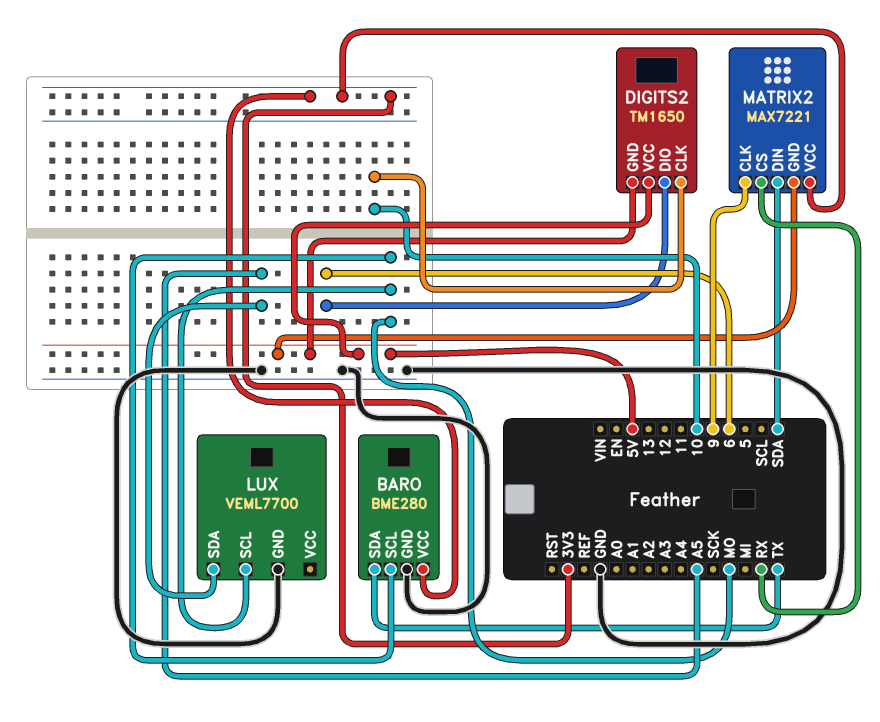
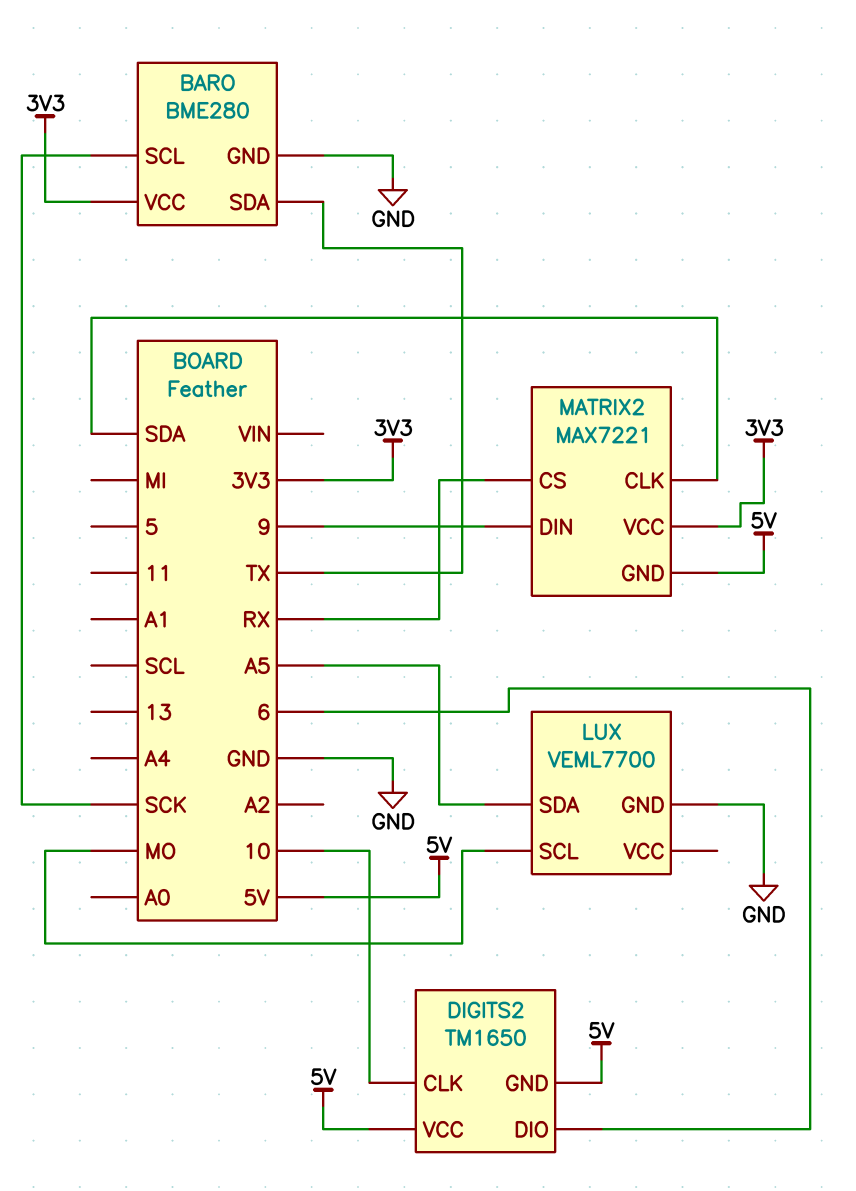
BARO pin SCL: MO -> SCK
MATRIX2 pin CLK: 9 -> SDA
MATRIX2 pin DIN: SDA -> 9

